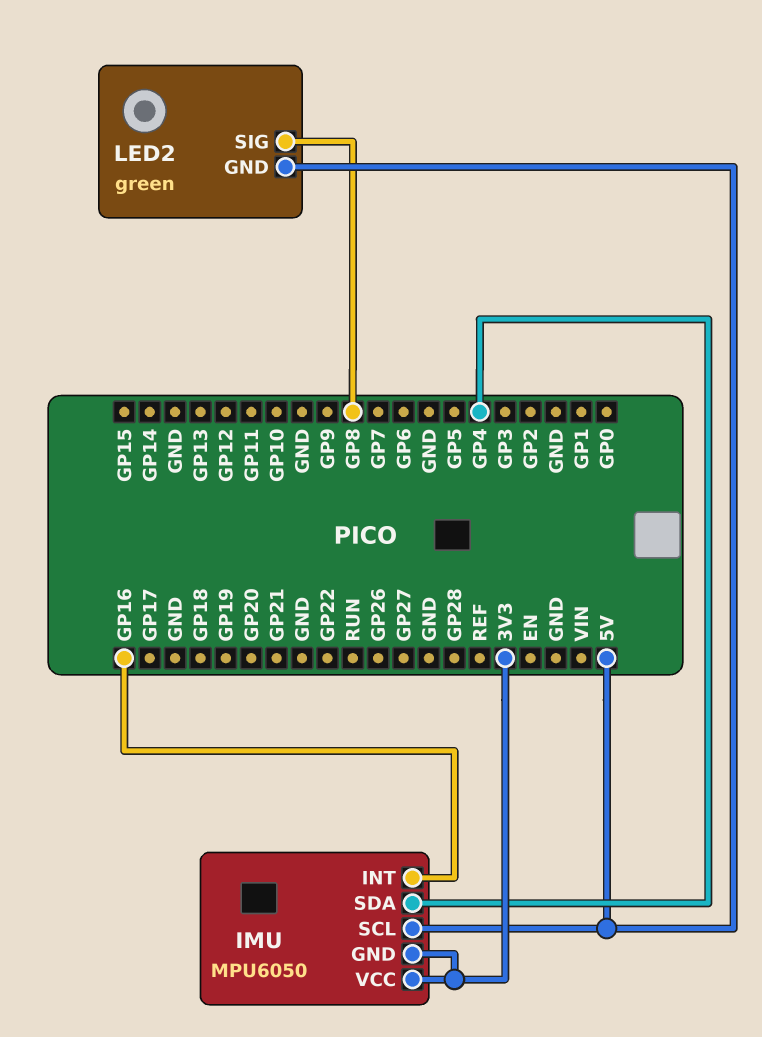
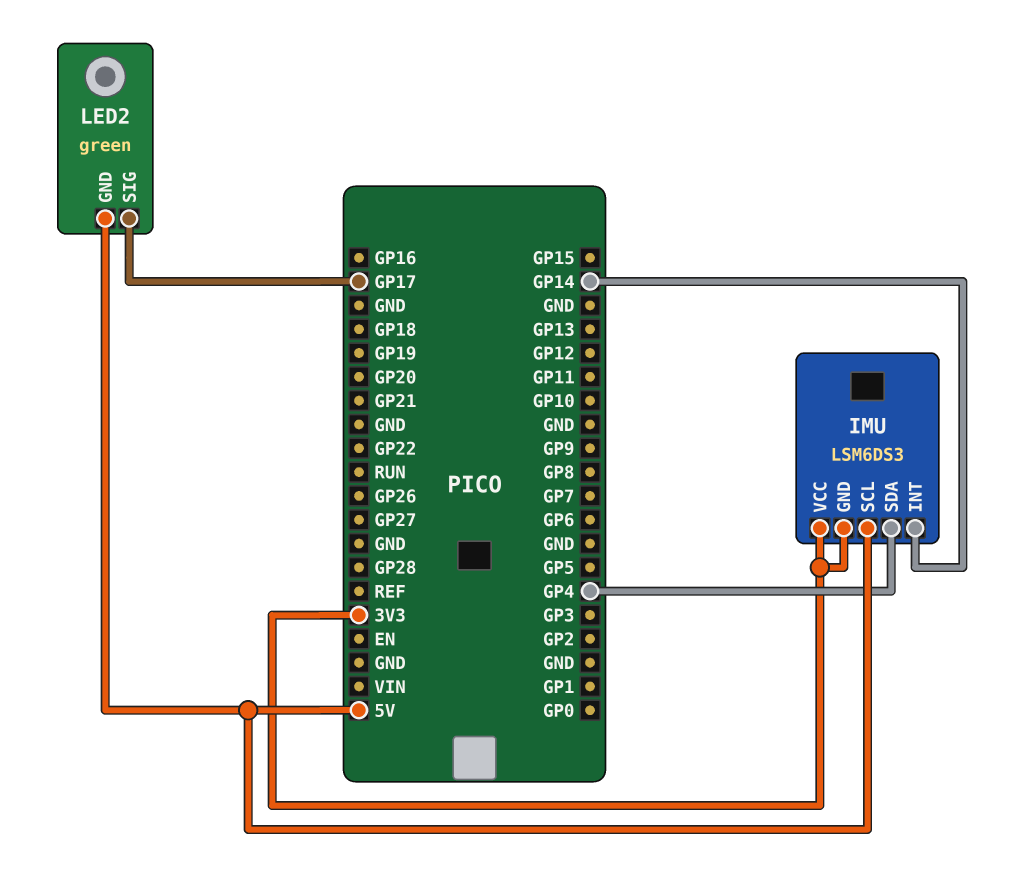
IMU: MPU6050 -> LSM6DS3
IMU pin INT: GP16 -> GP14
LED2 pin SIG: GP8 -> GP17

